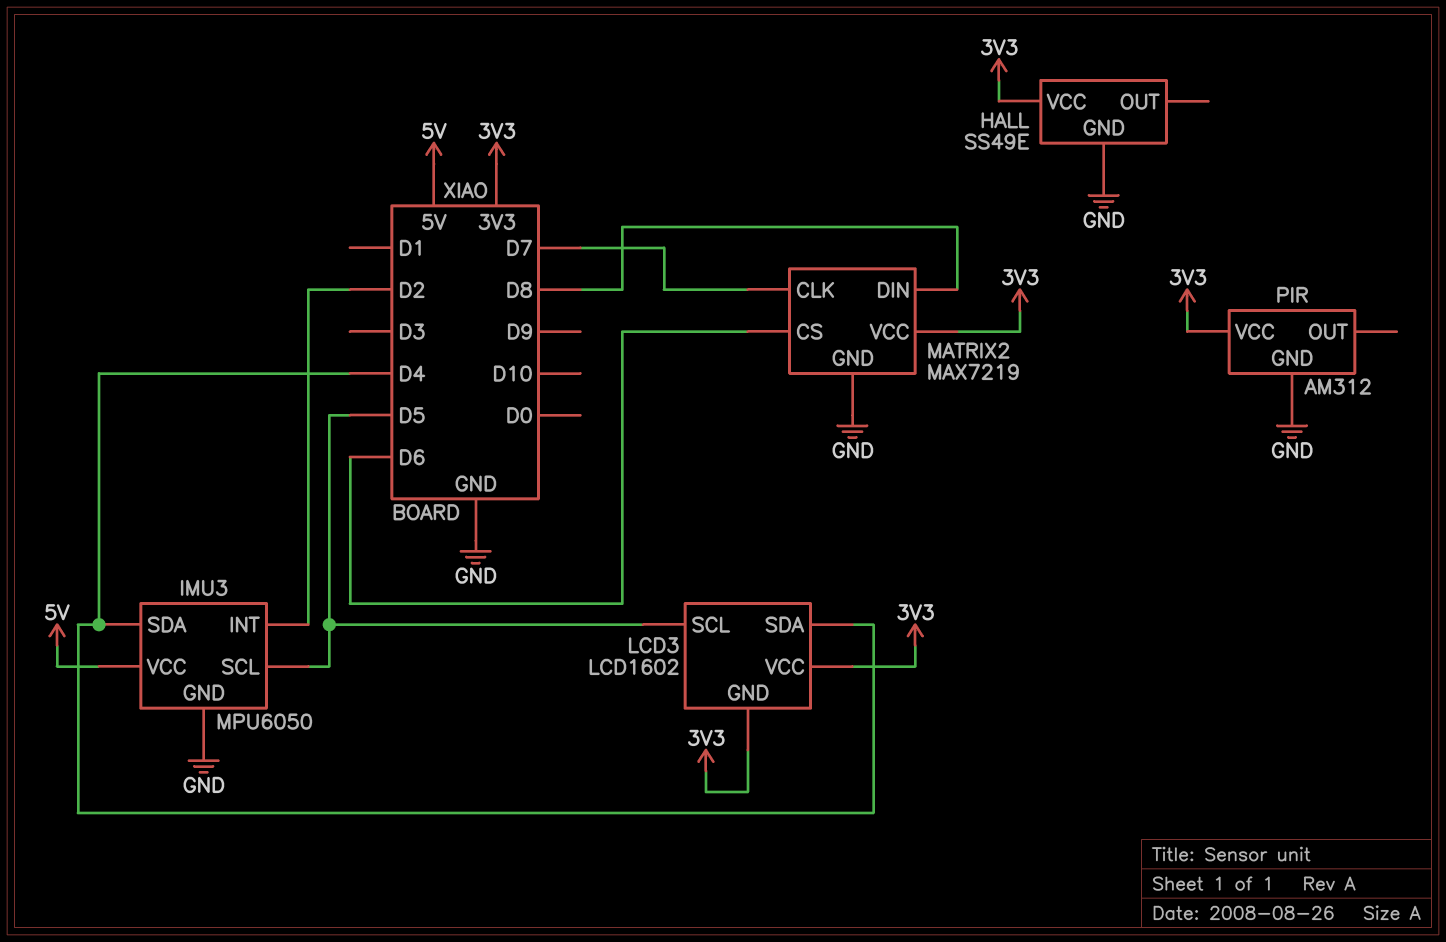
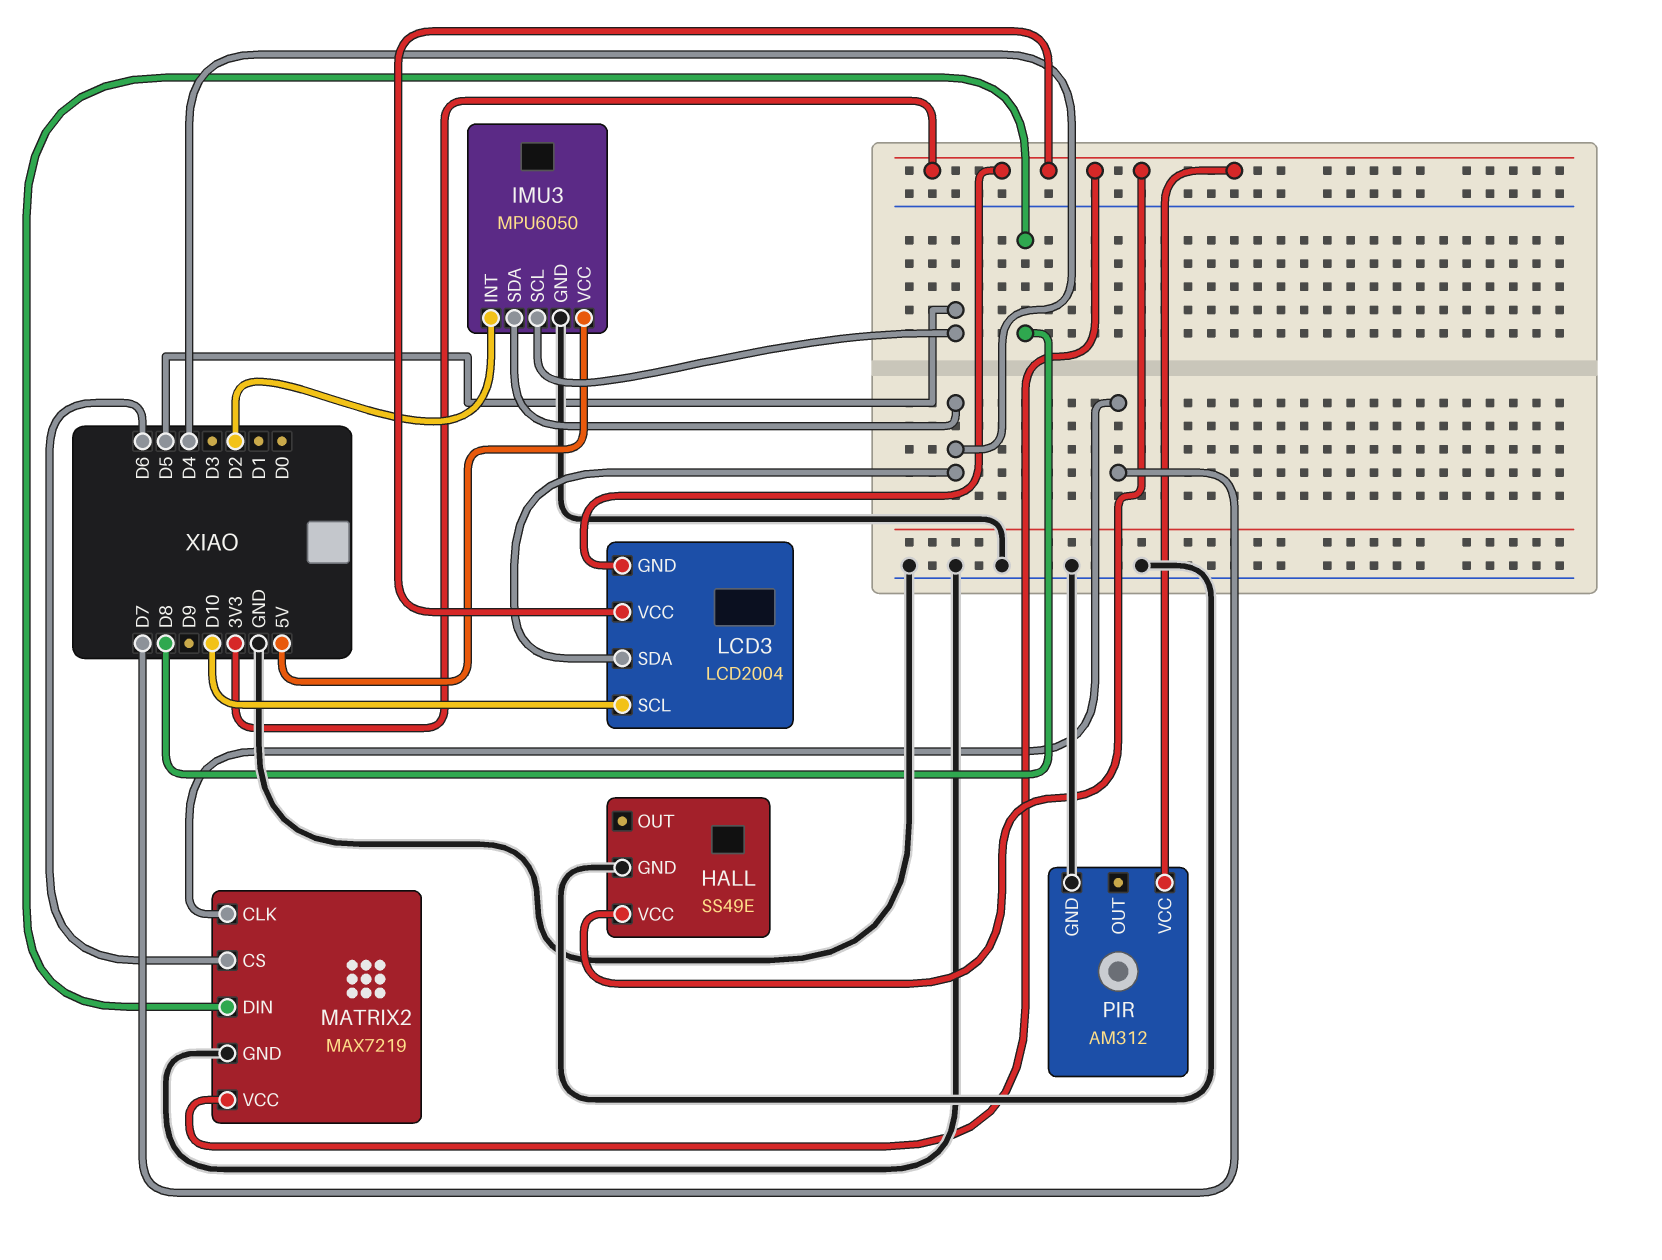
LCD3: LCD1602 -> LCD2004
LCD3 pin SCL: D5 -> D10

